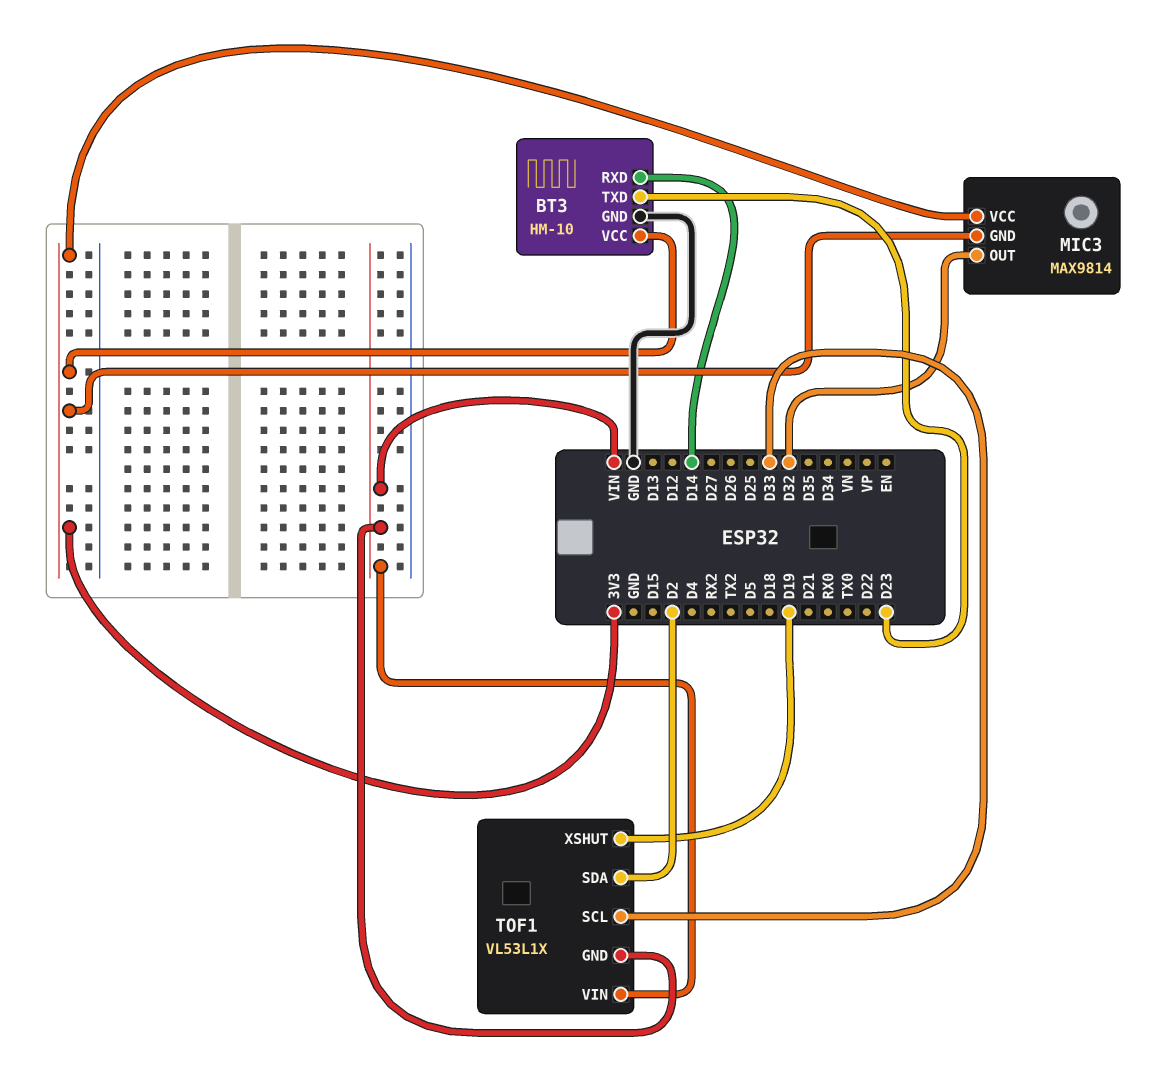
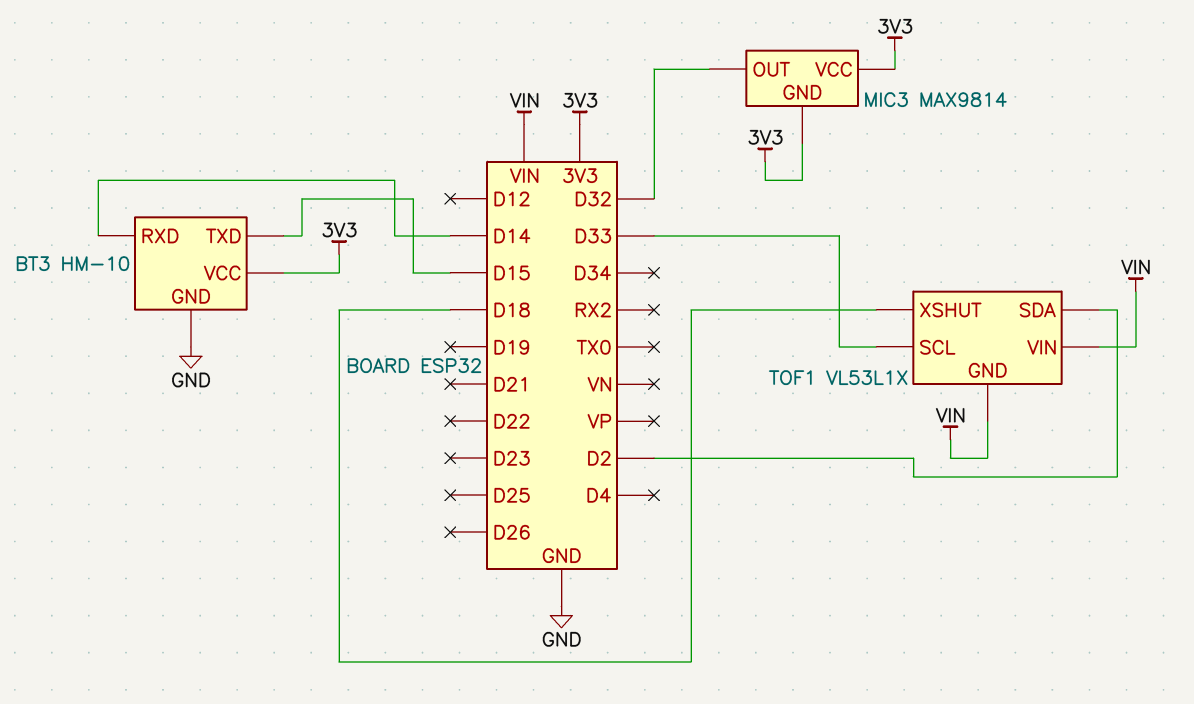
BT3 pin TXD: D23 -> D15
TOF1 pin XSHUT: D19 -> D18

